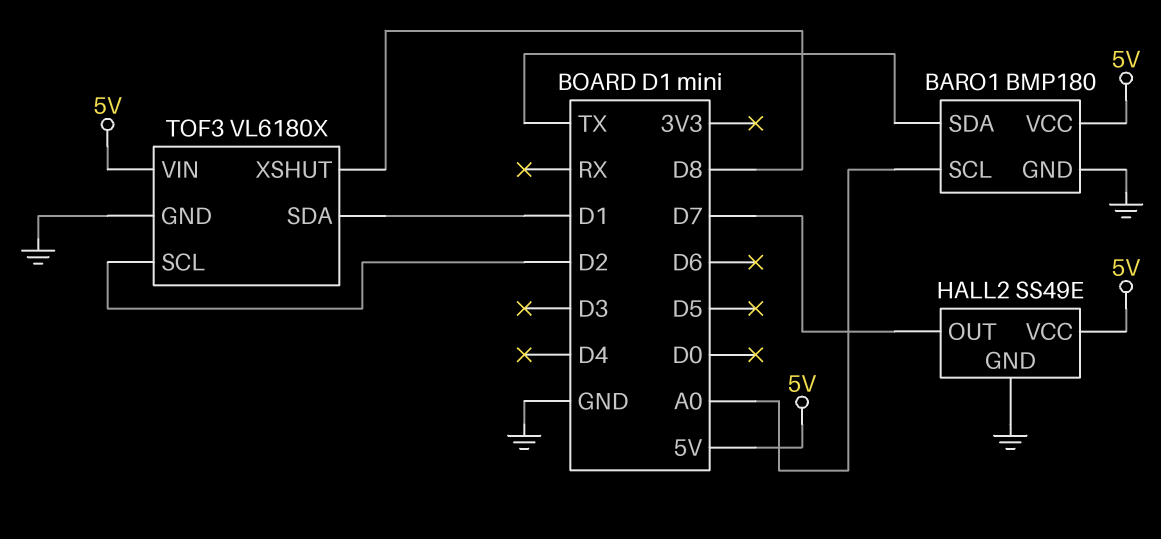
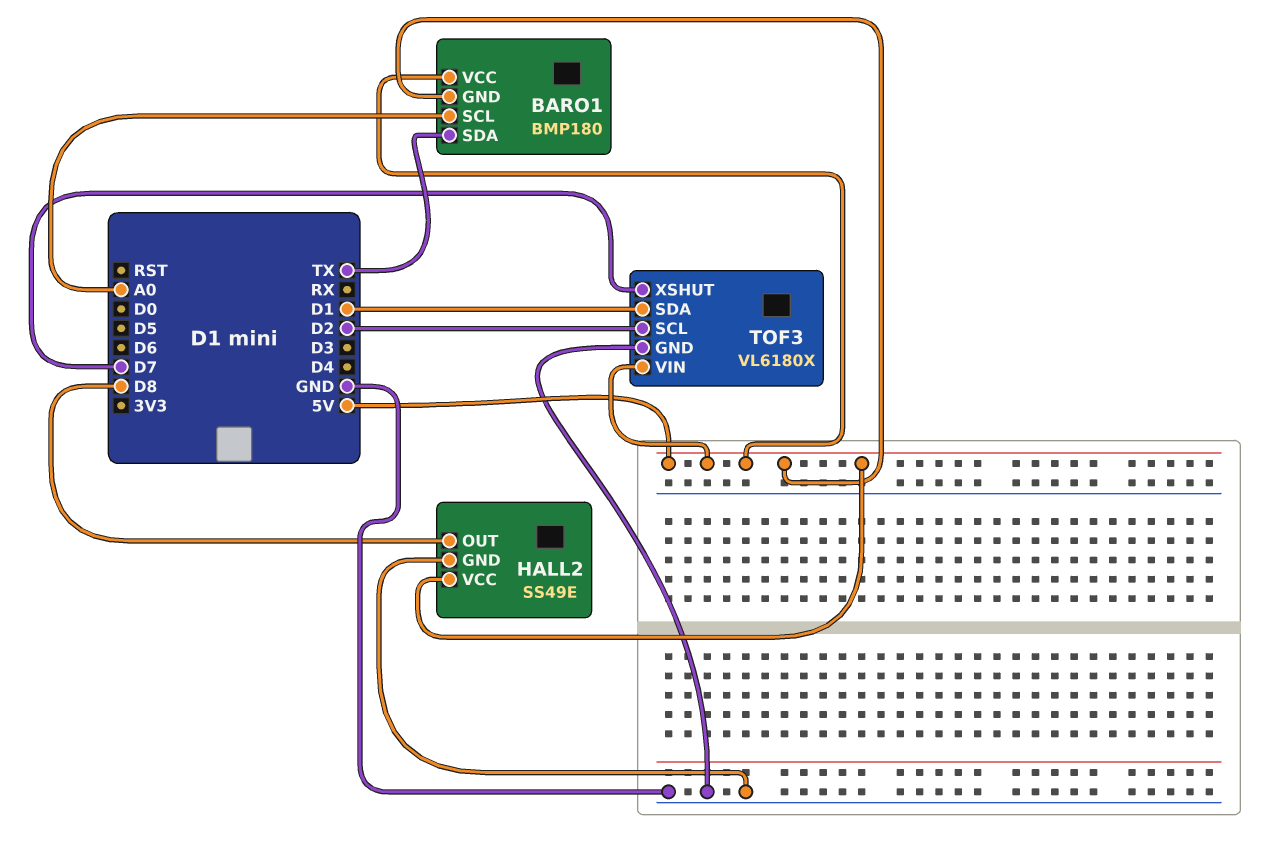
BARO1 pin GND: GND -> 5V
HALL2 pin OUT: D7 -> D8
TOF3 pin XSHUT: D8 -> D7

